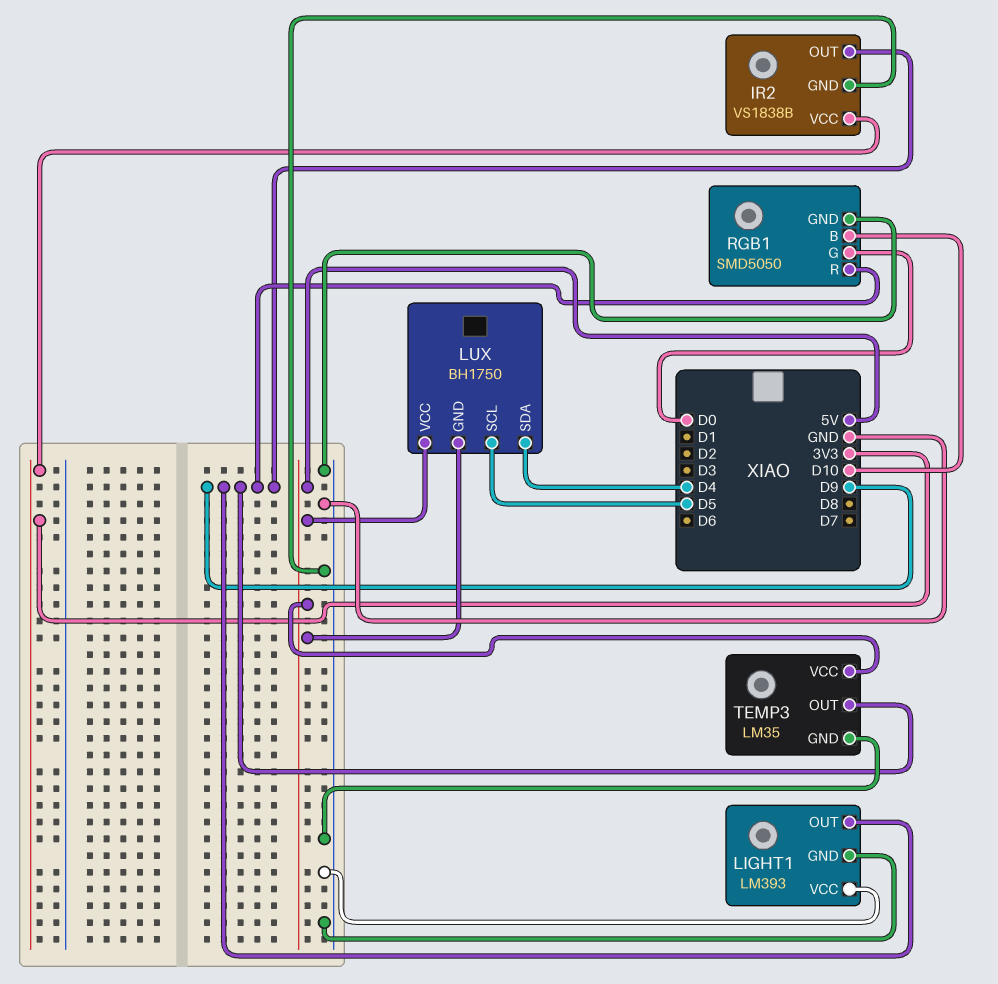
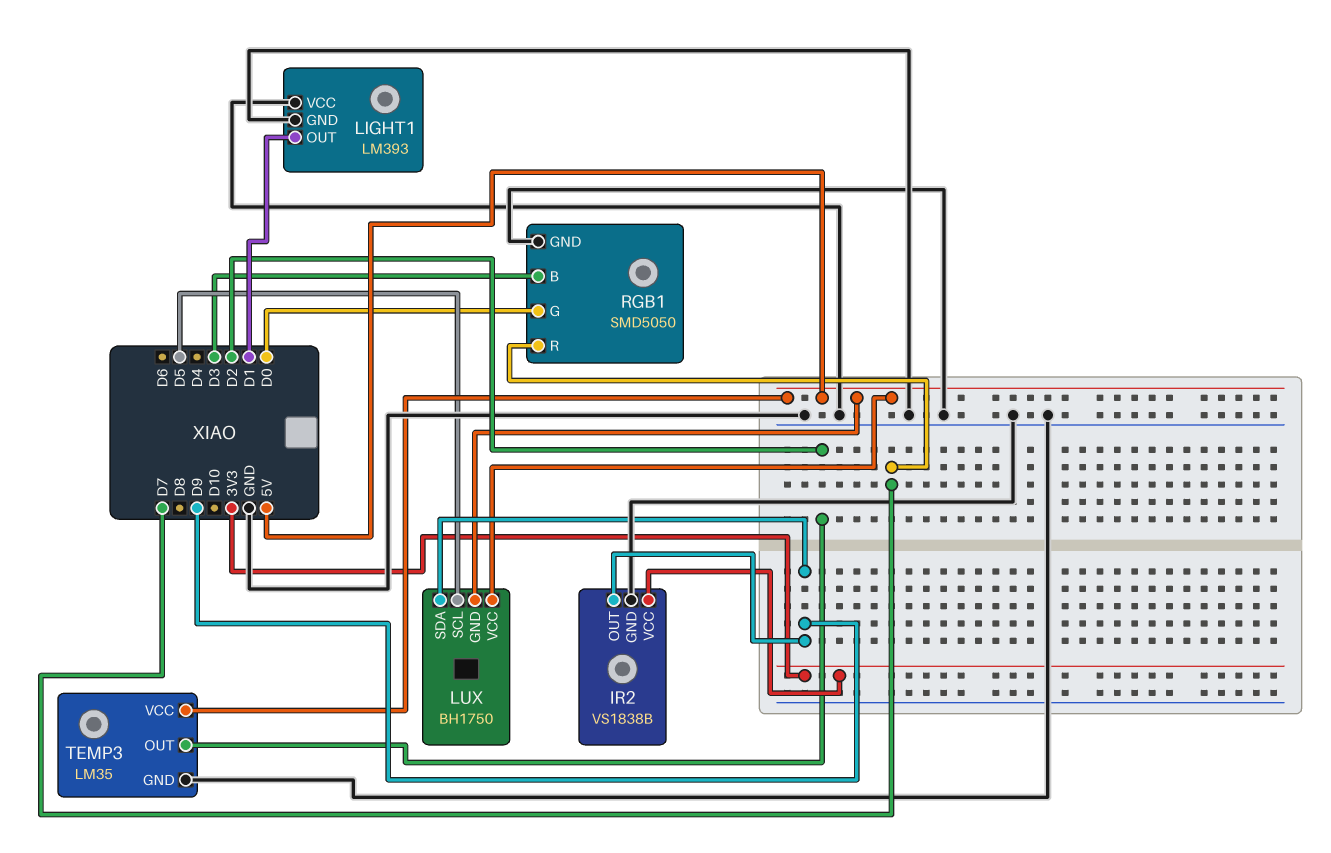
LIGHT1 pin OUT: D9 -> D1
LUX pin SDA: D4 -> D9
RGB1 pin B: D10 -> D3
RGB1 pin R: D9 -> D7
TEMP3 pin OUT: D9 -> D2

